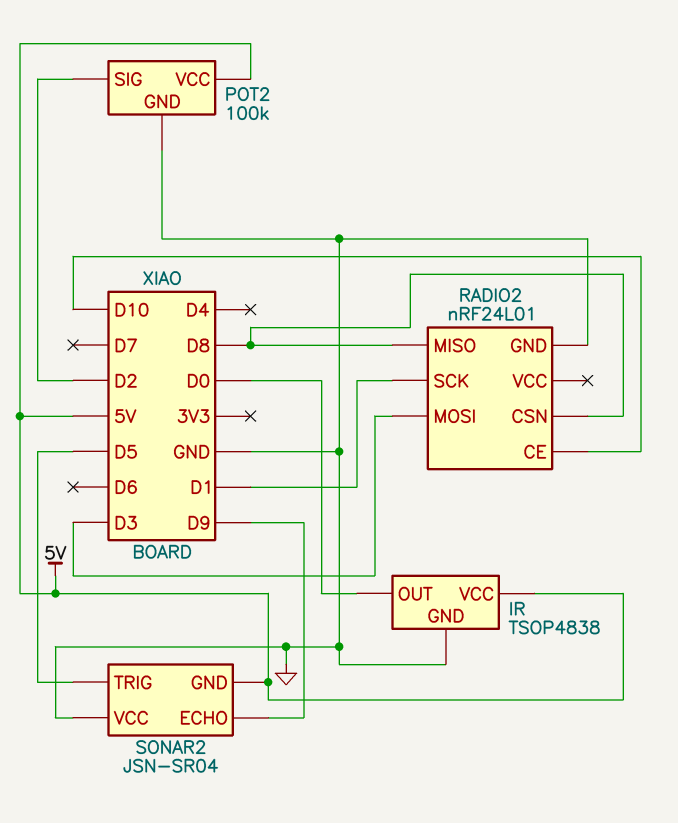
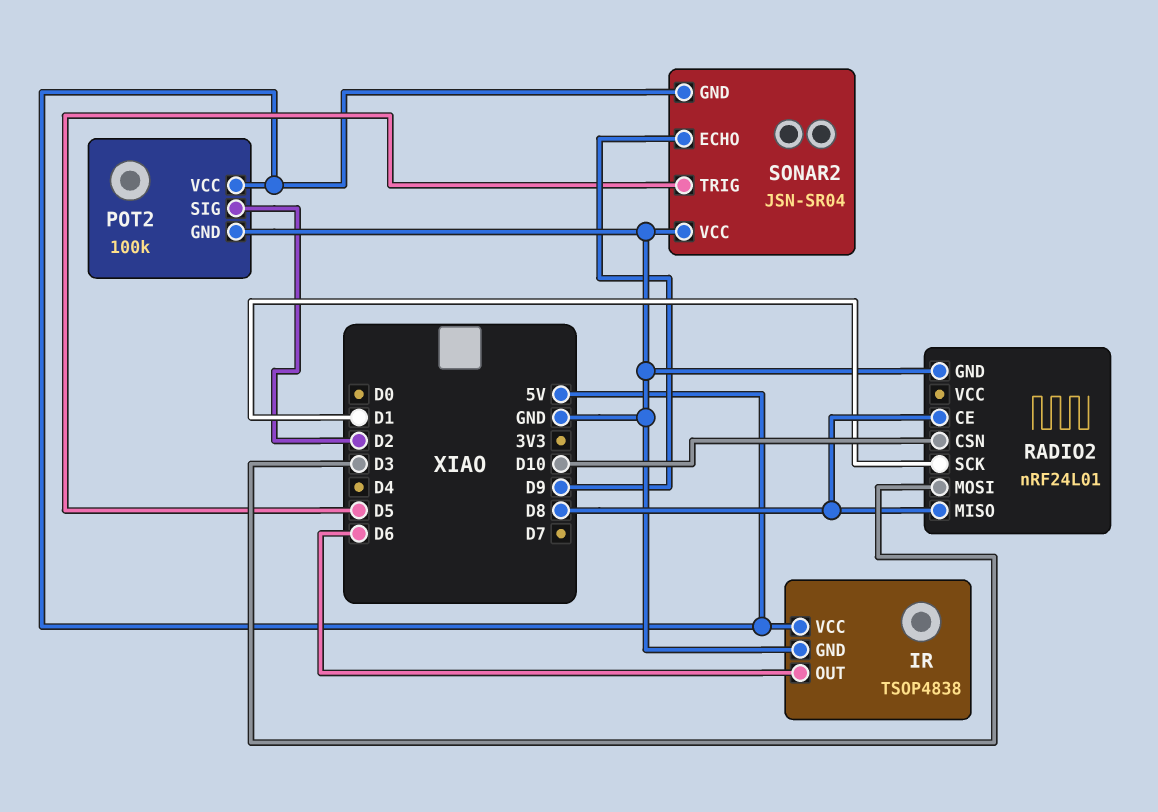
IR pin OUT: D0 -> D6
RADIO2 pin CE: D10 -> D8
RADIO2 pin CSN: D8 -> D10

